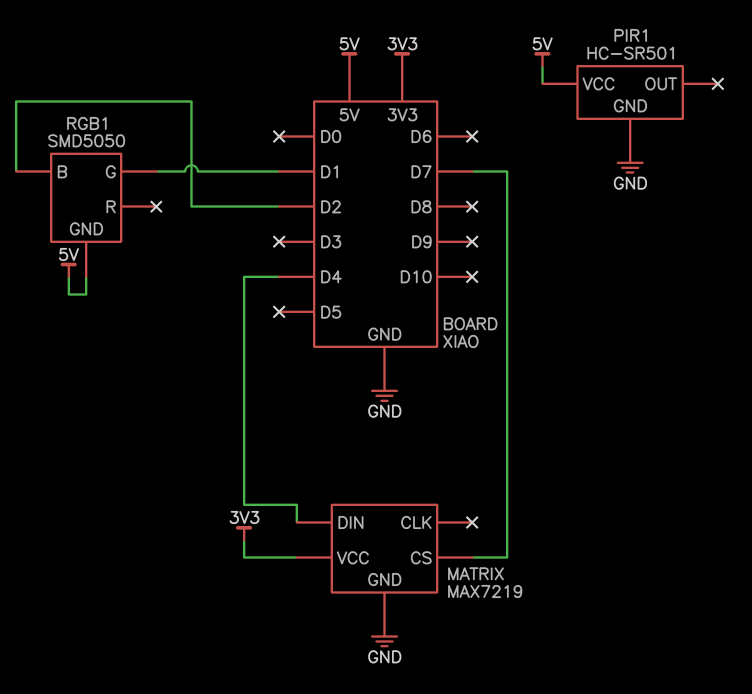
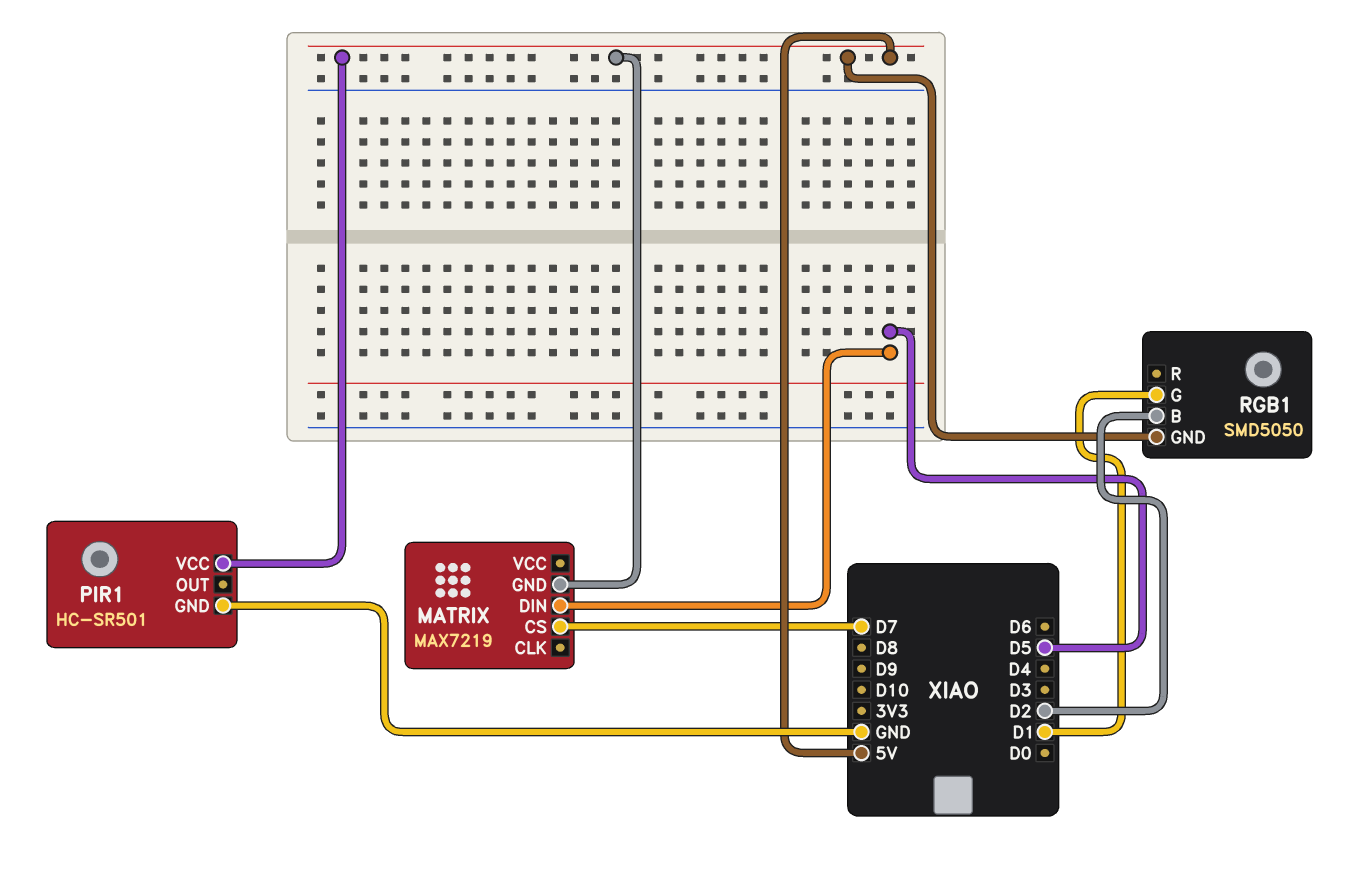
MATRIX pin DIN: D4 -> D5
MATRIX pin GND: GND -> 5V
MATRIX pin VCC: 3V3 -> none

